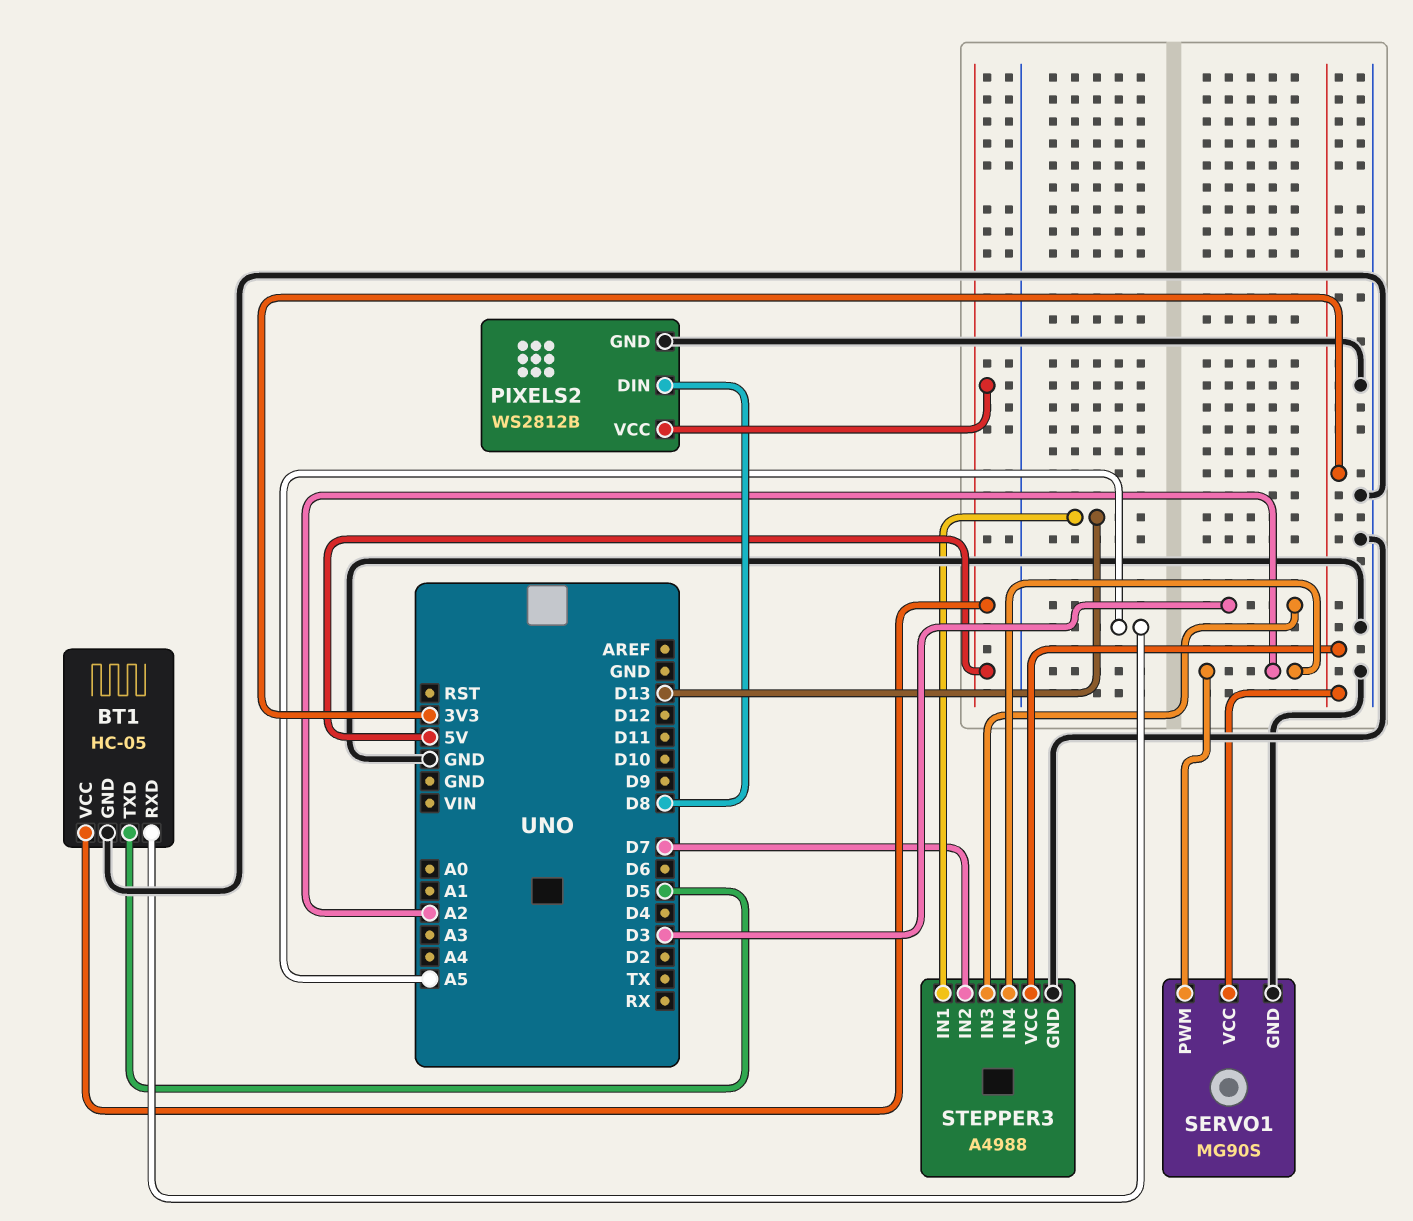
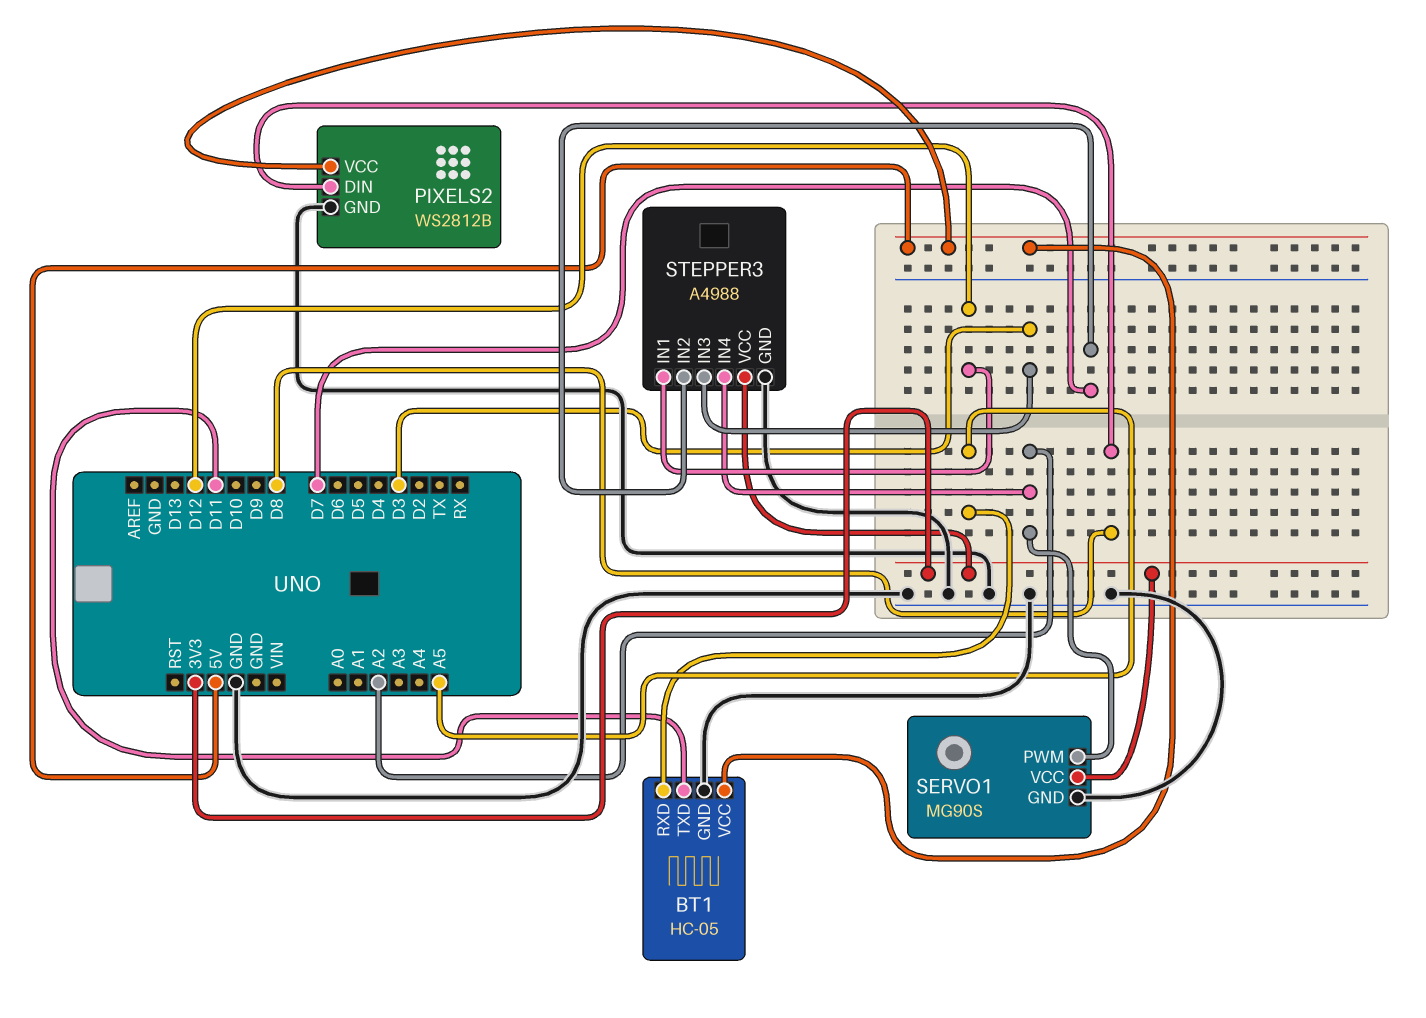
BT1 pin TXD: D5 -> D11
STEPPER3 pin IN1: D13 -> D12

